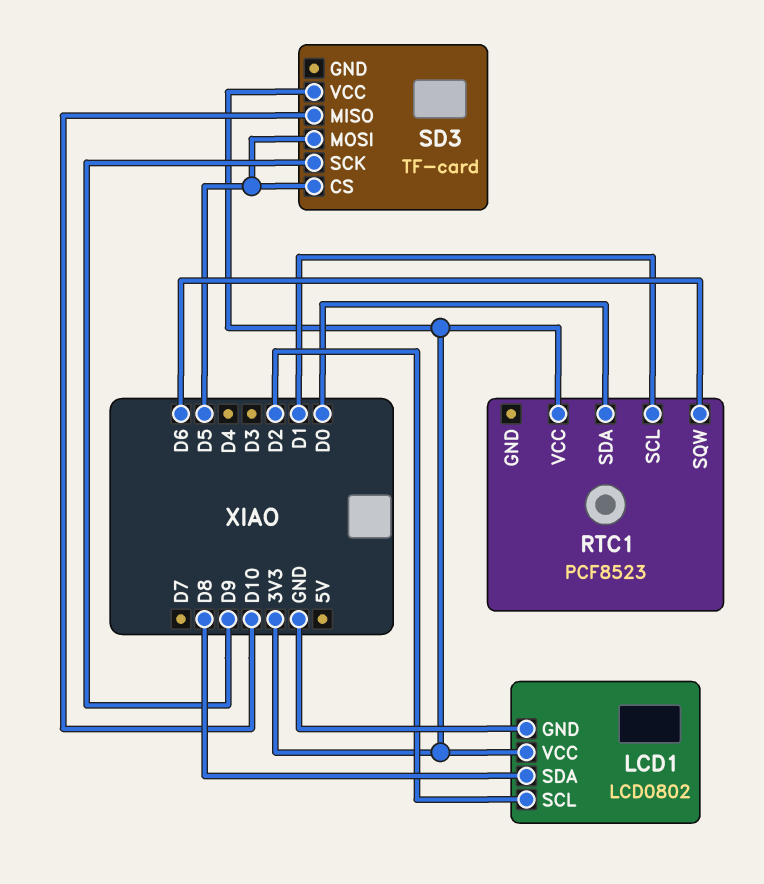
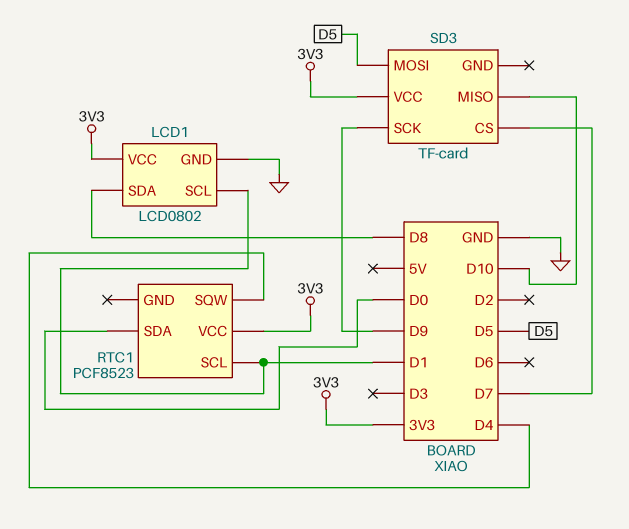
LCD1 pin SCL: D2 -> D1
RTC1 pin SQW: D6 -> D4
SD3 pin CS: D5 -> D7

